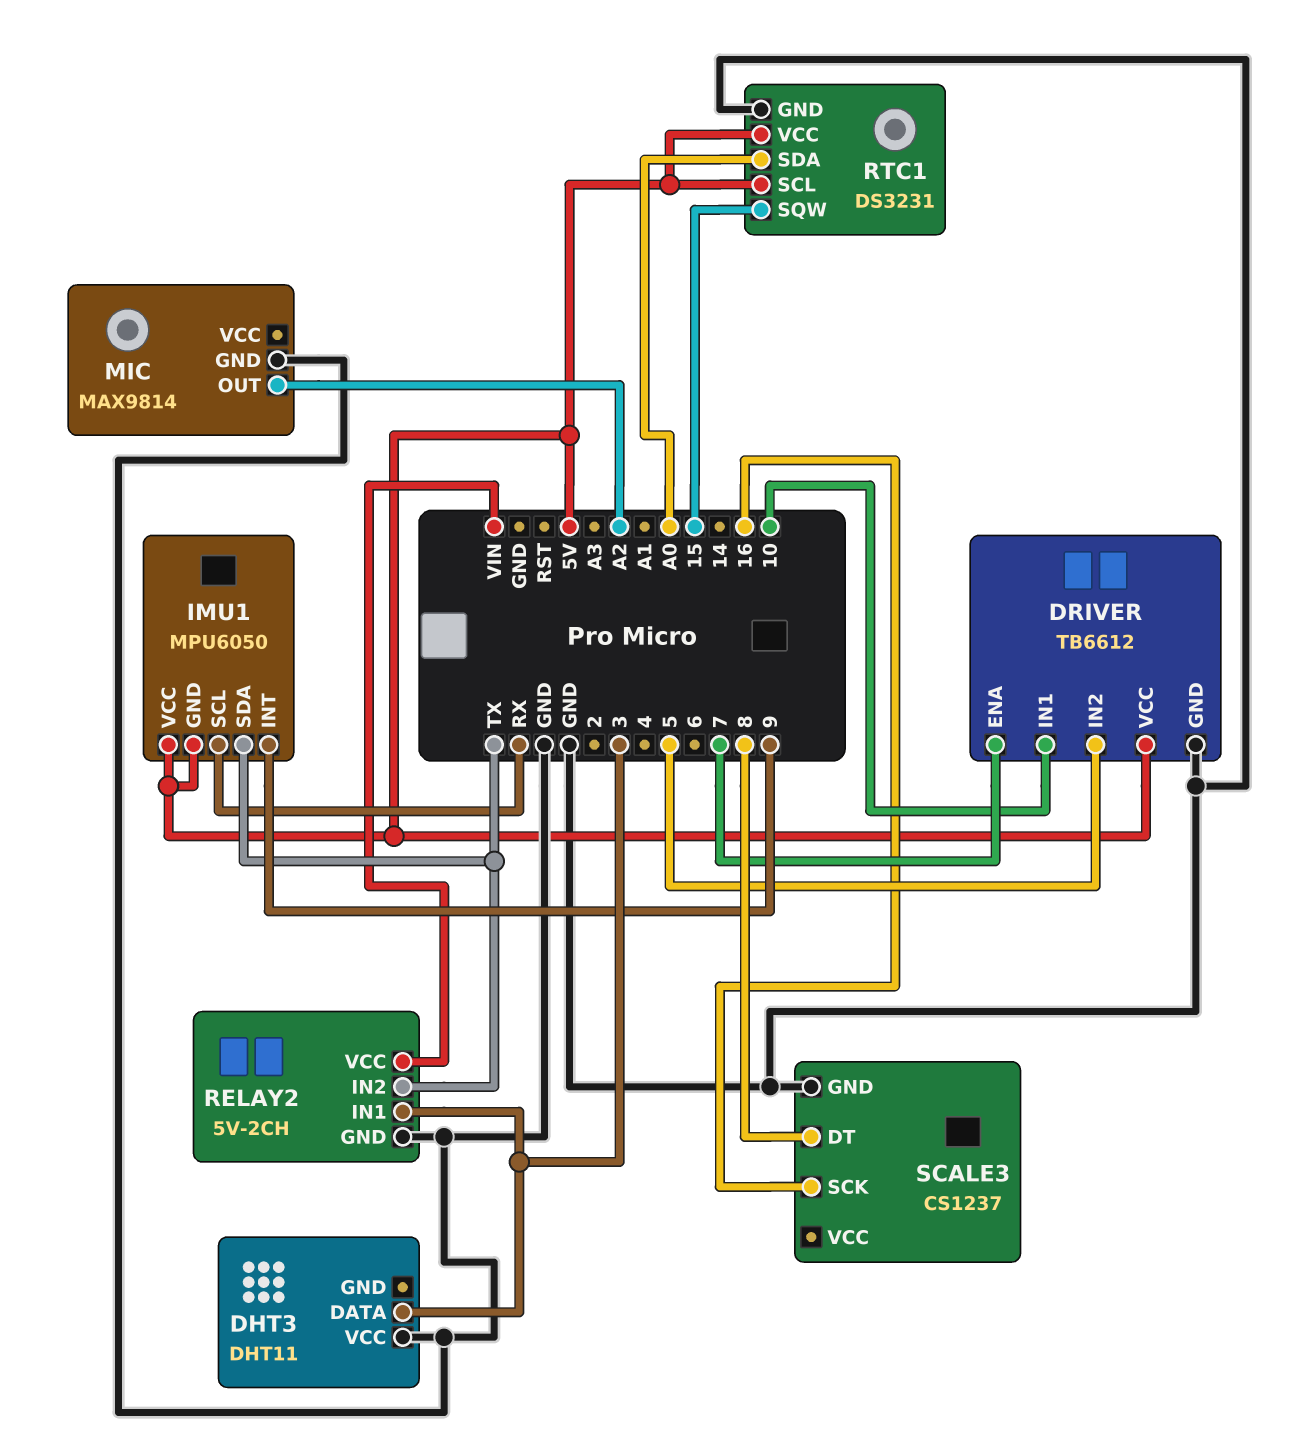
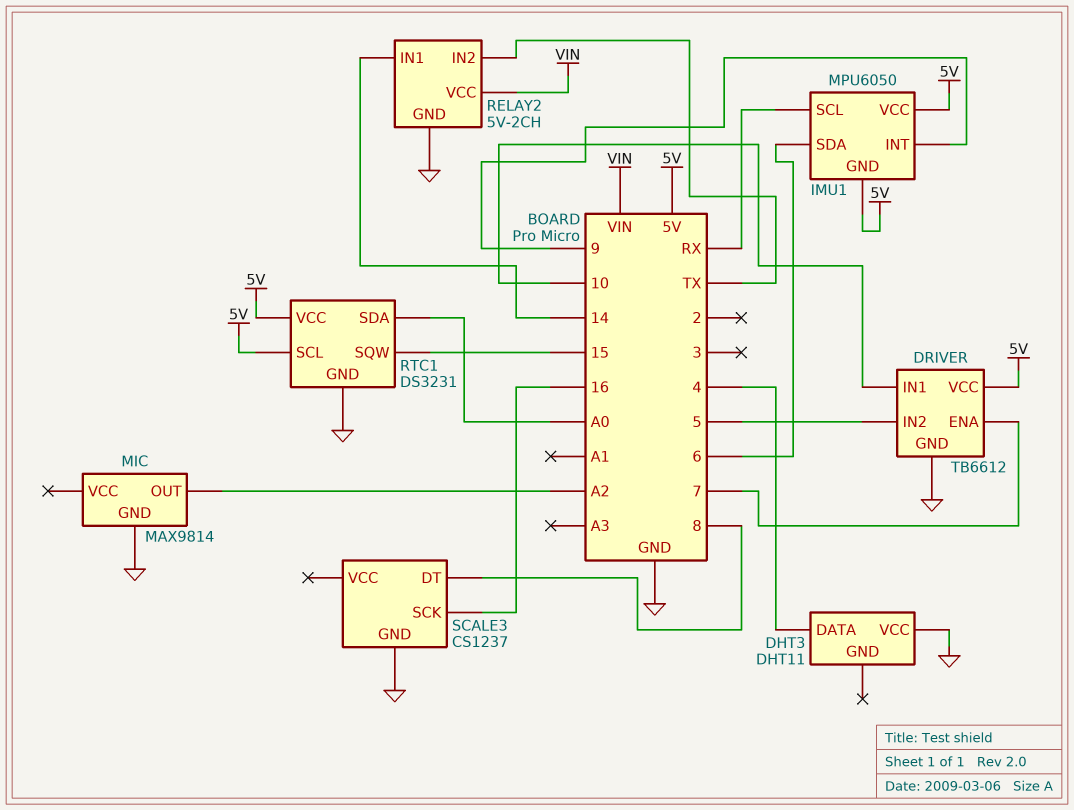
DHT3 pin DATA: 3 -> 4
IMU1 pin SDA: TX -> 6
RELAY2 pin IN1: 3 -> 14

